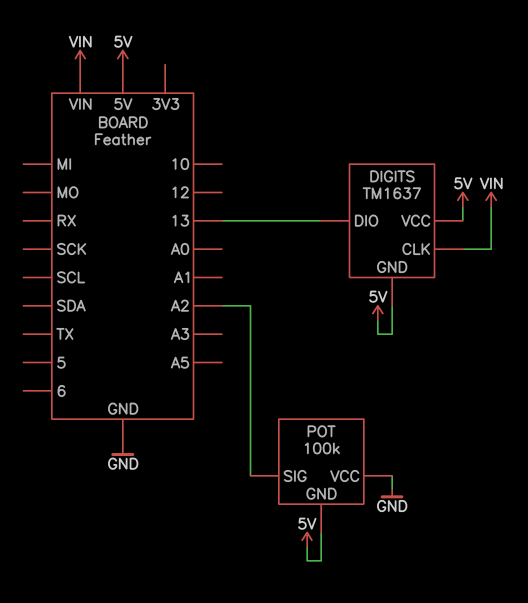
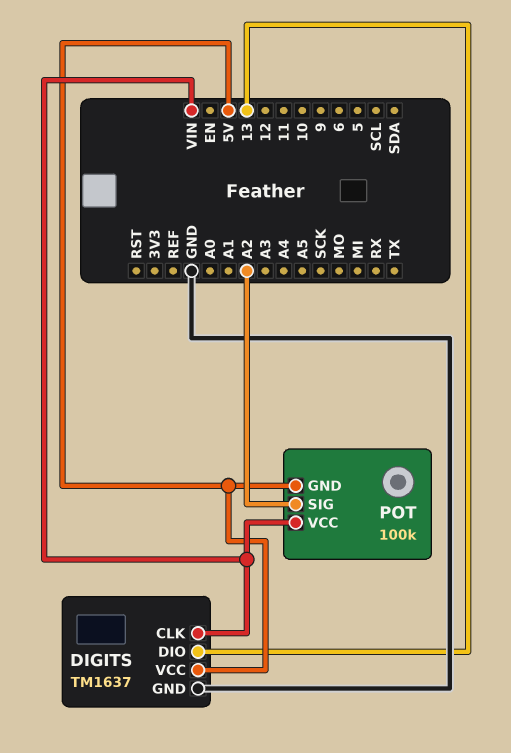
DIGITS pin GND: 5V -> GND
POT pin VCC: GND -> VIN

